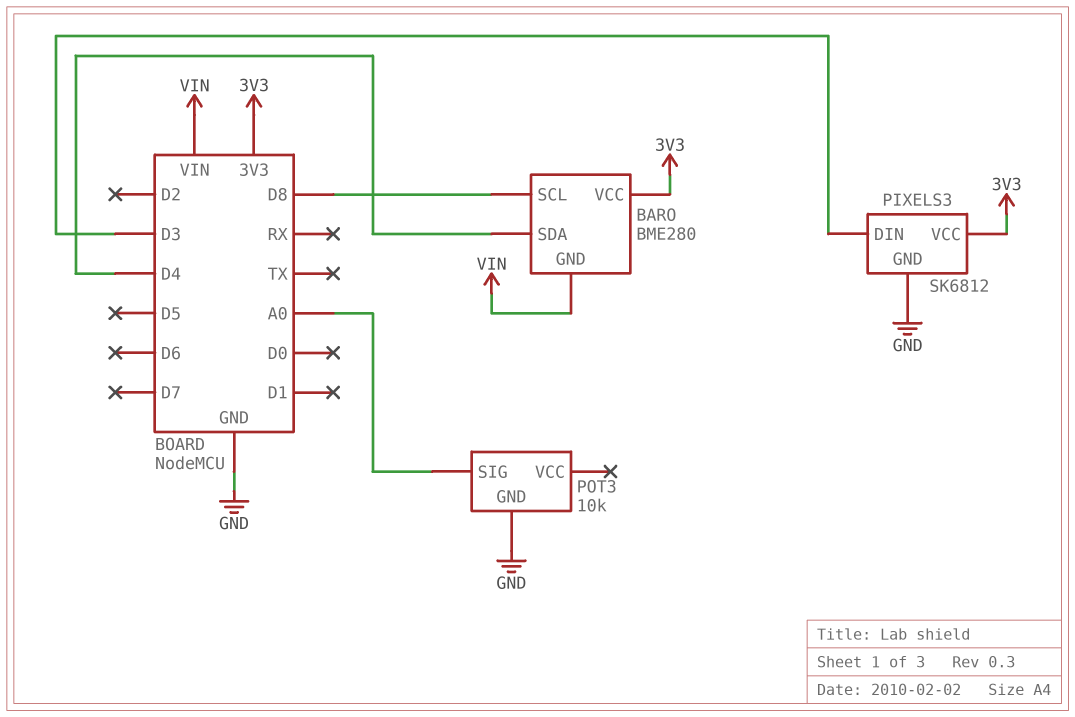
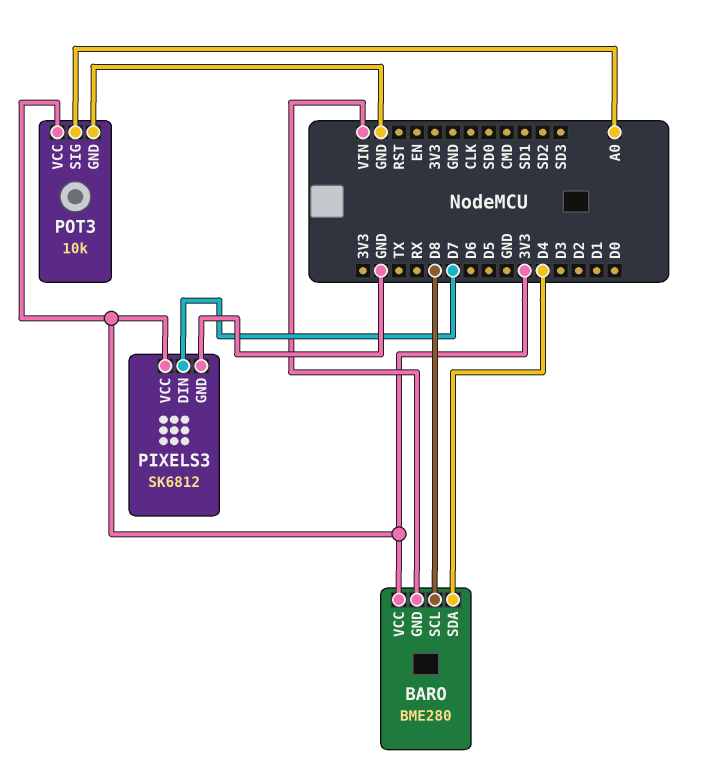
PIXELS3 pin DIN: D3 -> D7
POT3 pin VCC: none -> 3V3

